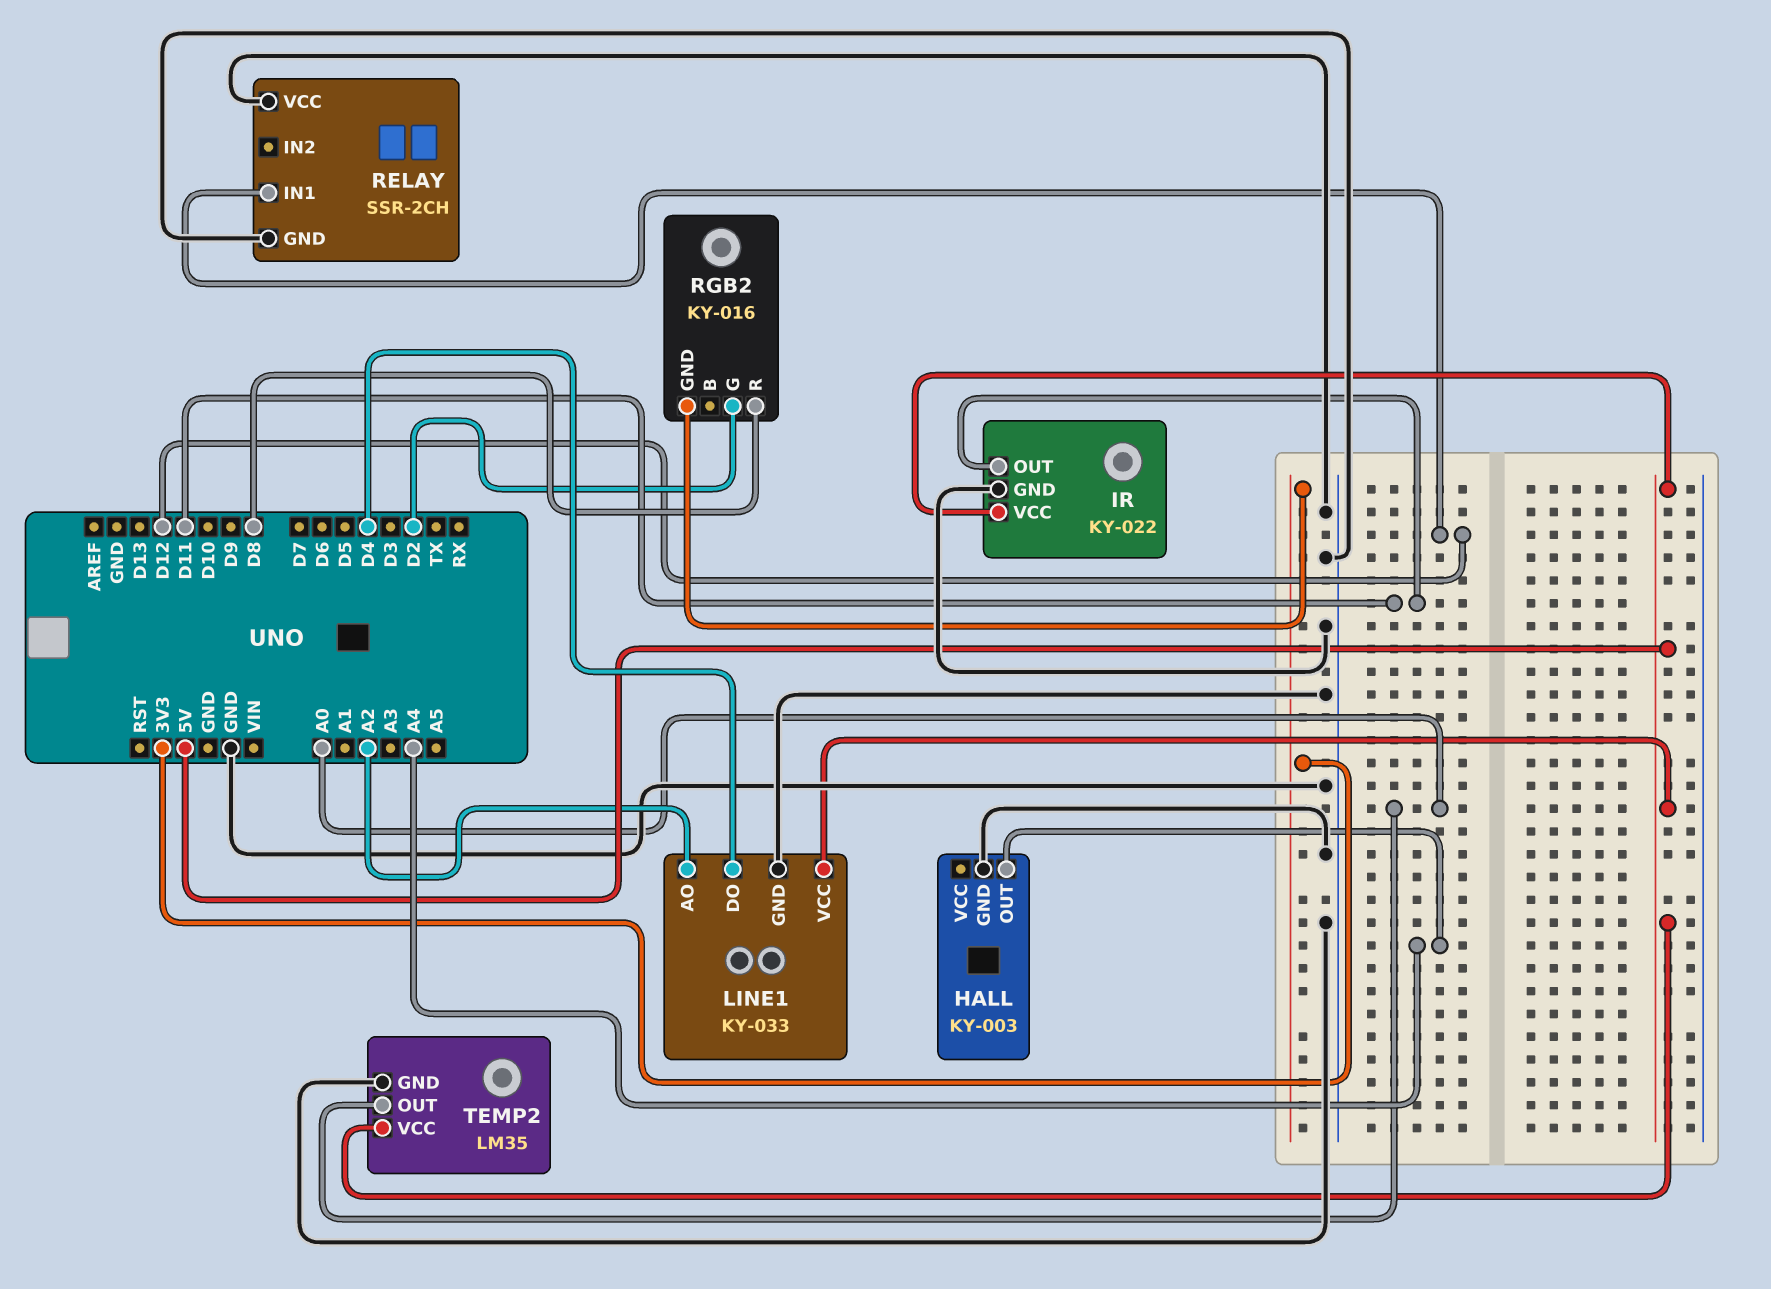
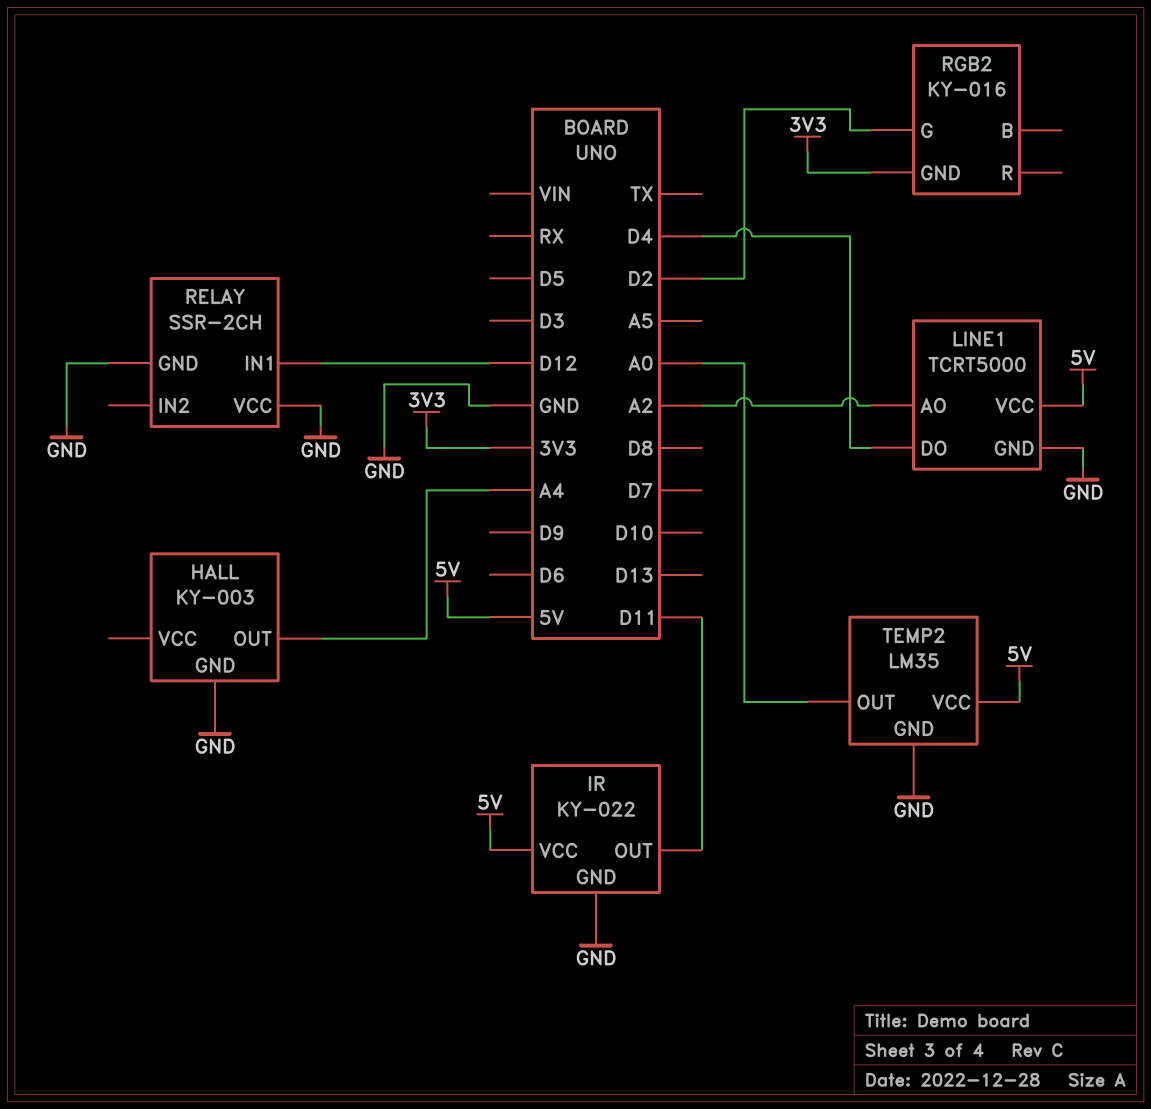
LINE1: KY-033 -> TCRT5000
RGB2 pin R: D8 -> none

